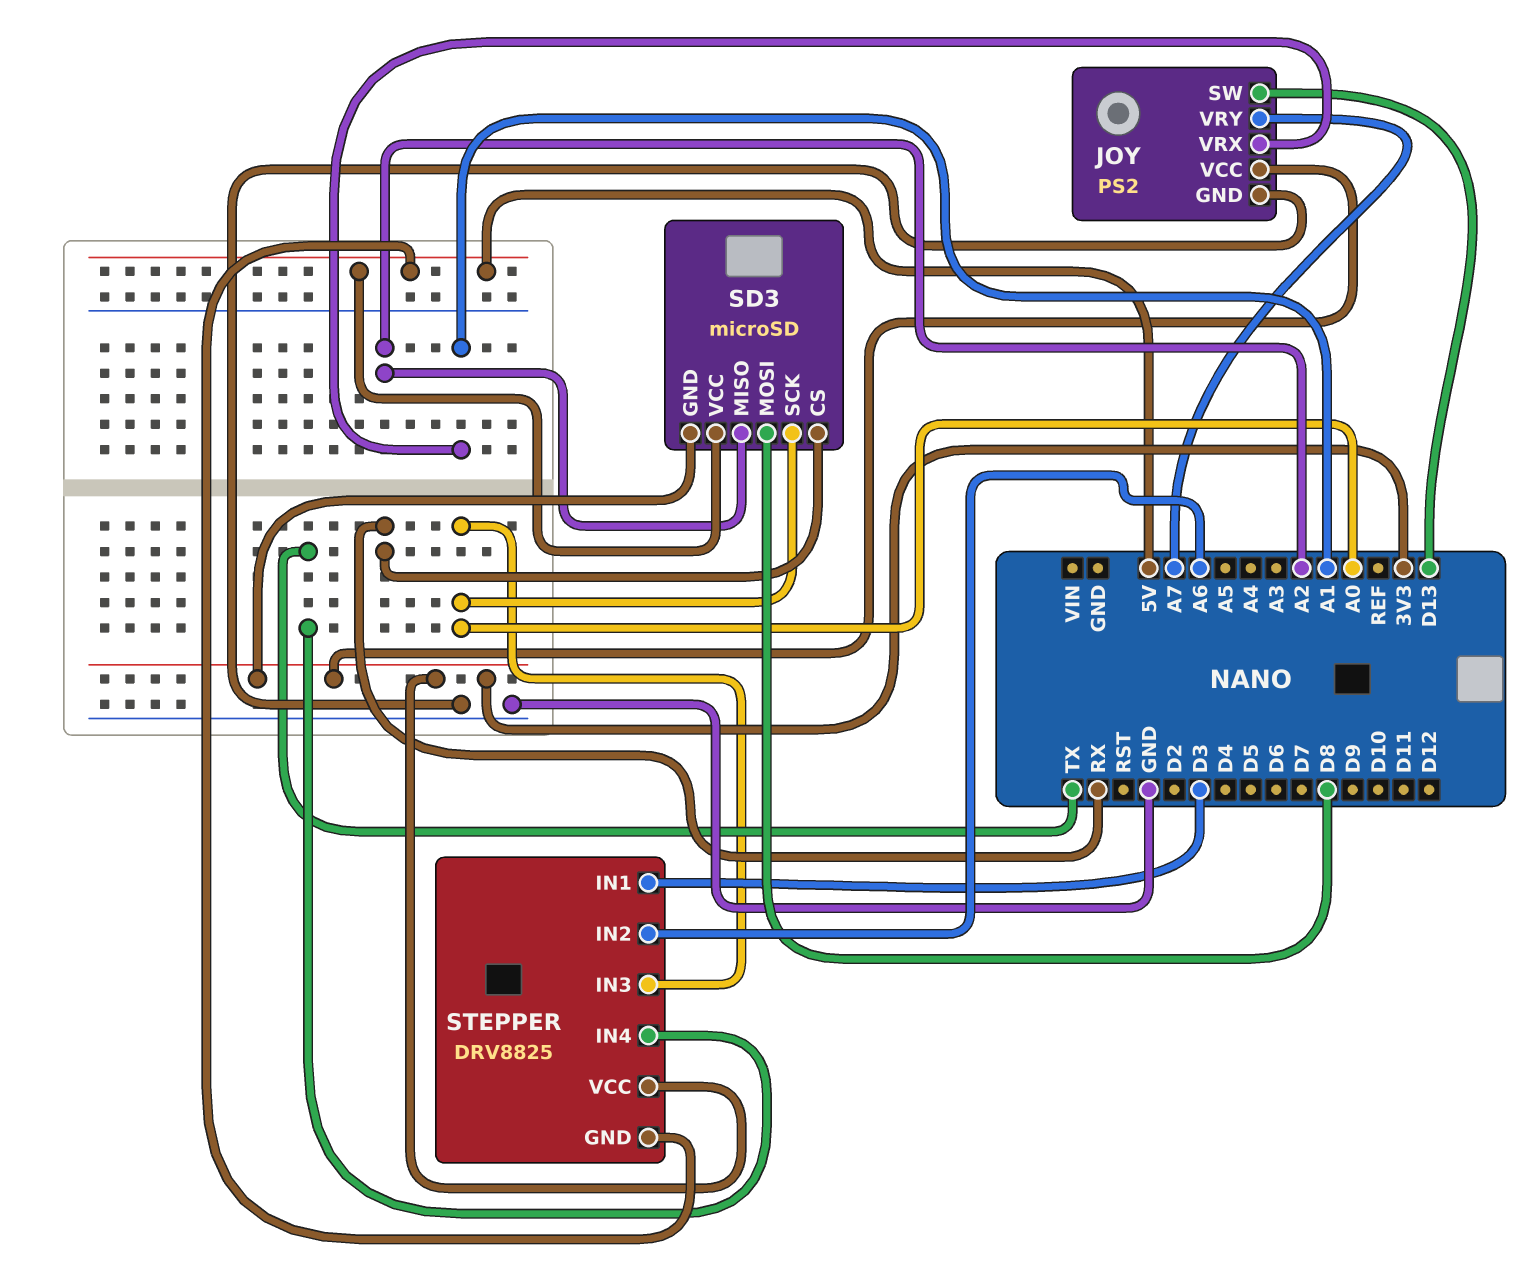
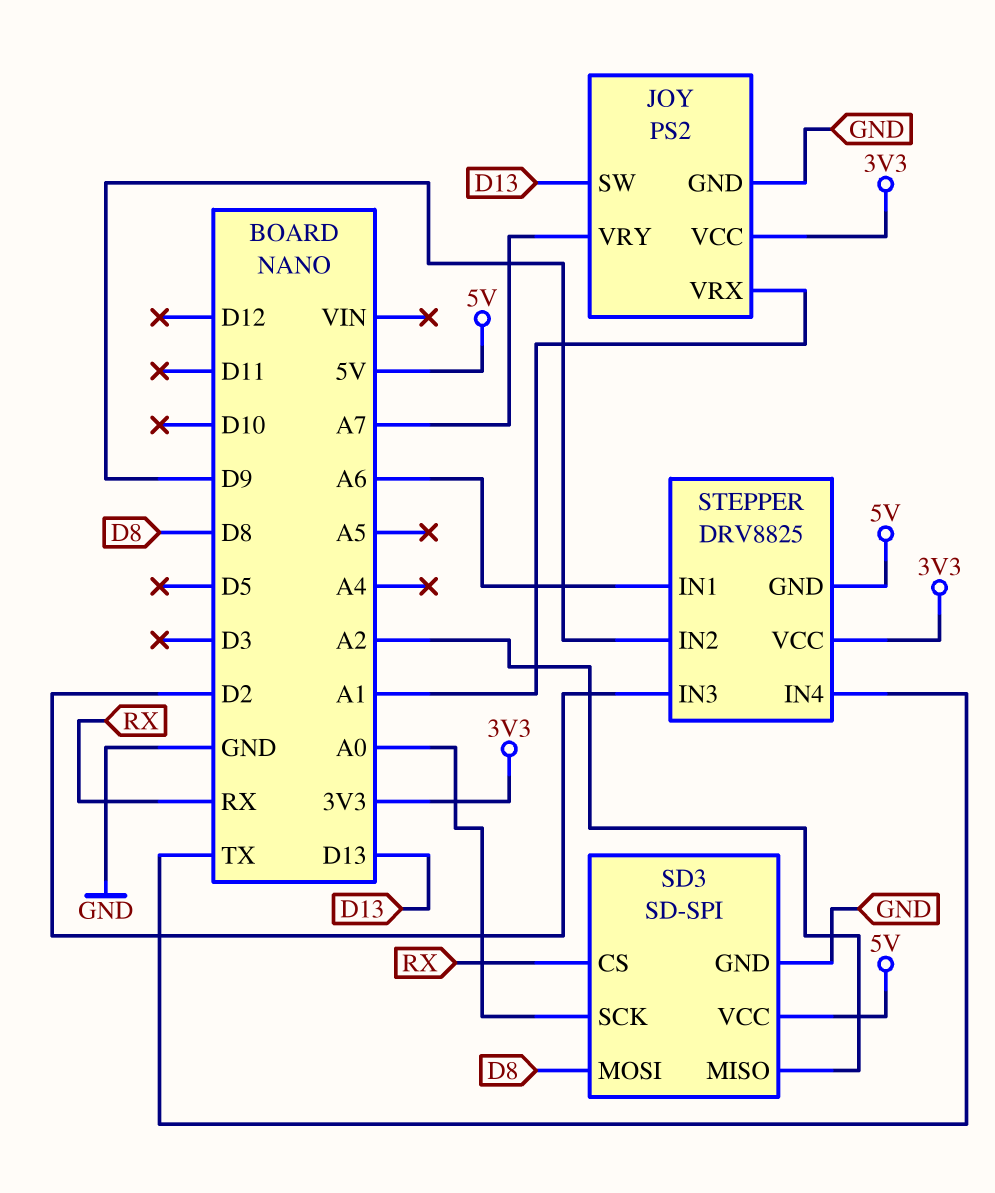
SD3: microSD -> SD-SPI
SD3 pin GND: 3V3 -> GND
STEPPER pin IN1: D3 -> A6
STEPPER pin IN2: A6 -> D9
STEPPER pin IN3: A0 -> D2

